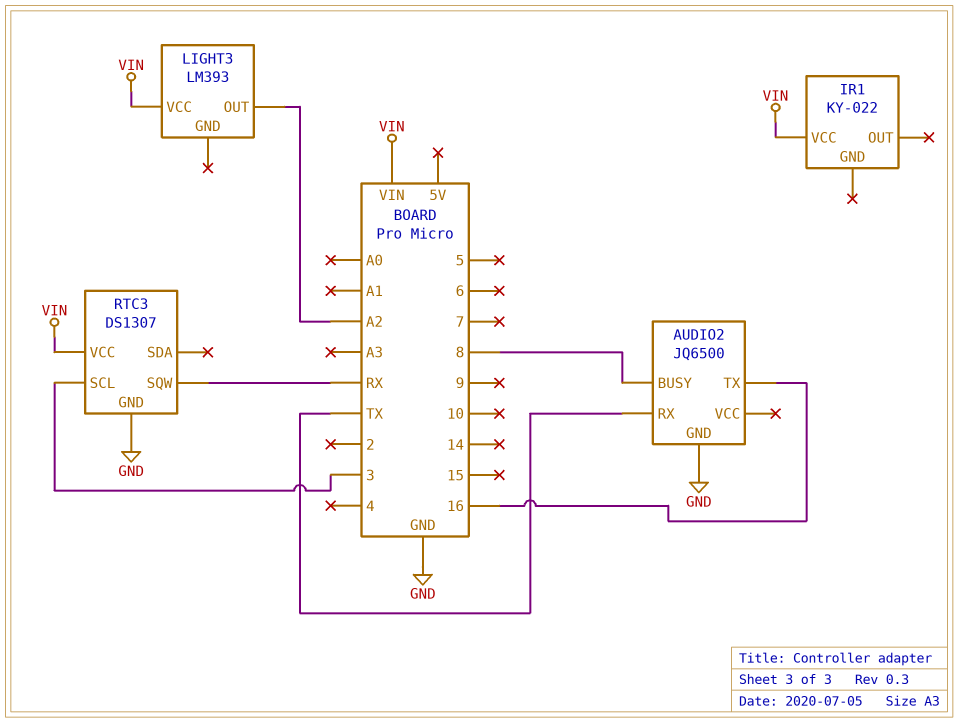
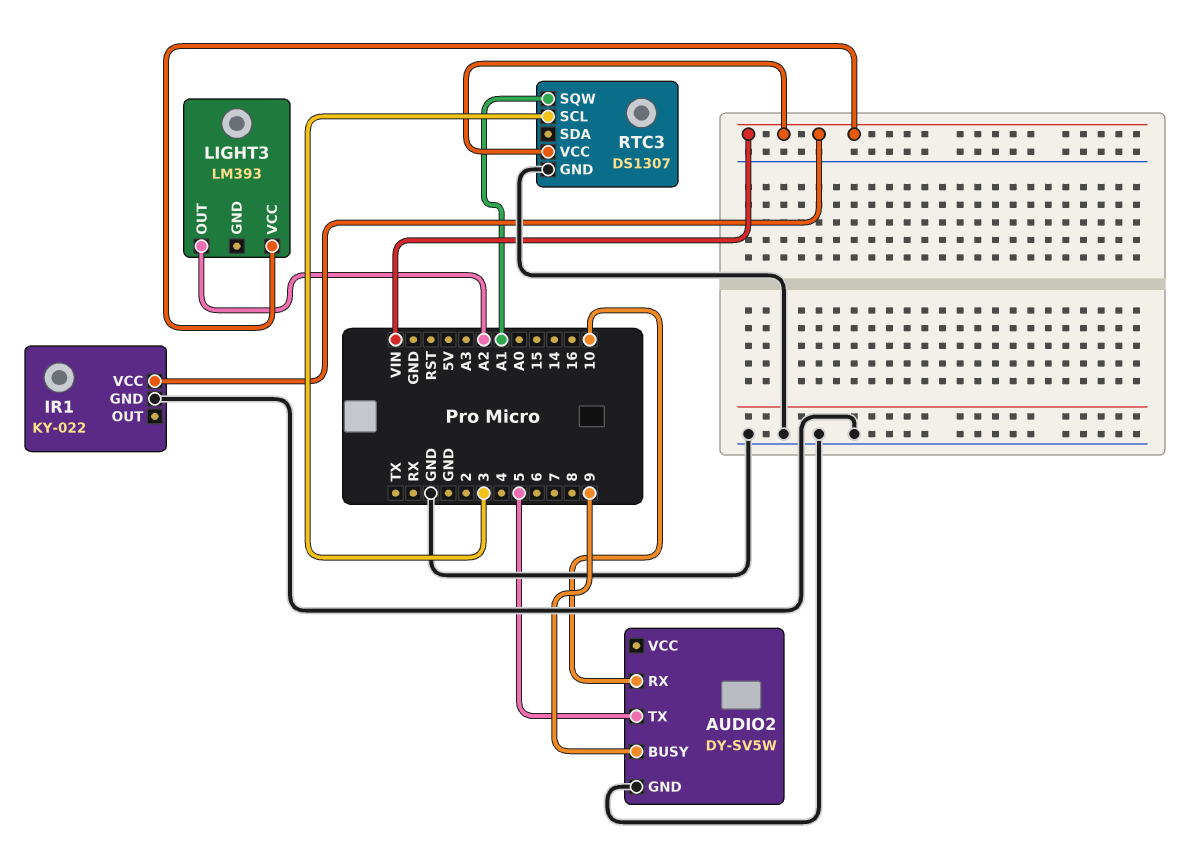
AUDIO2: JQ6500 -> DY-SV5W
AUDIO2 pin BUSY: 8 -> 9
AUDIO2 pin RX: TX -> 10
AUDIO2 pin TX: 16 -> 5
IR1 pin GND: none -> GND
RTC3 pin SQW: RX -> A1

